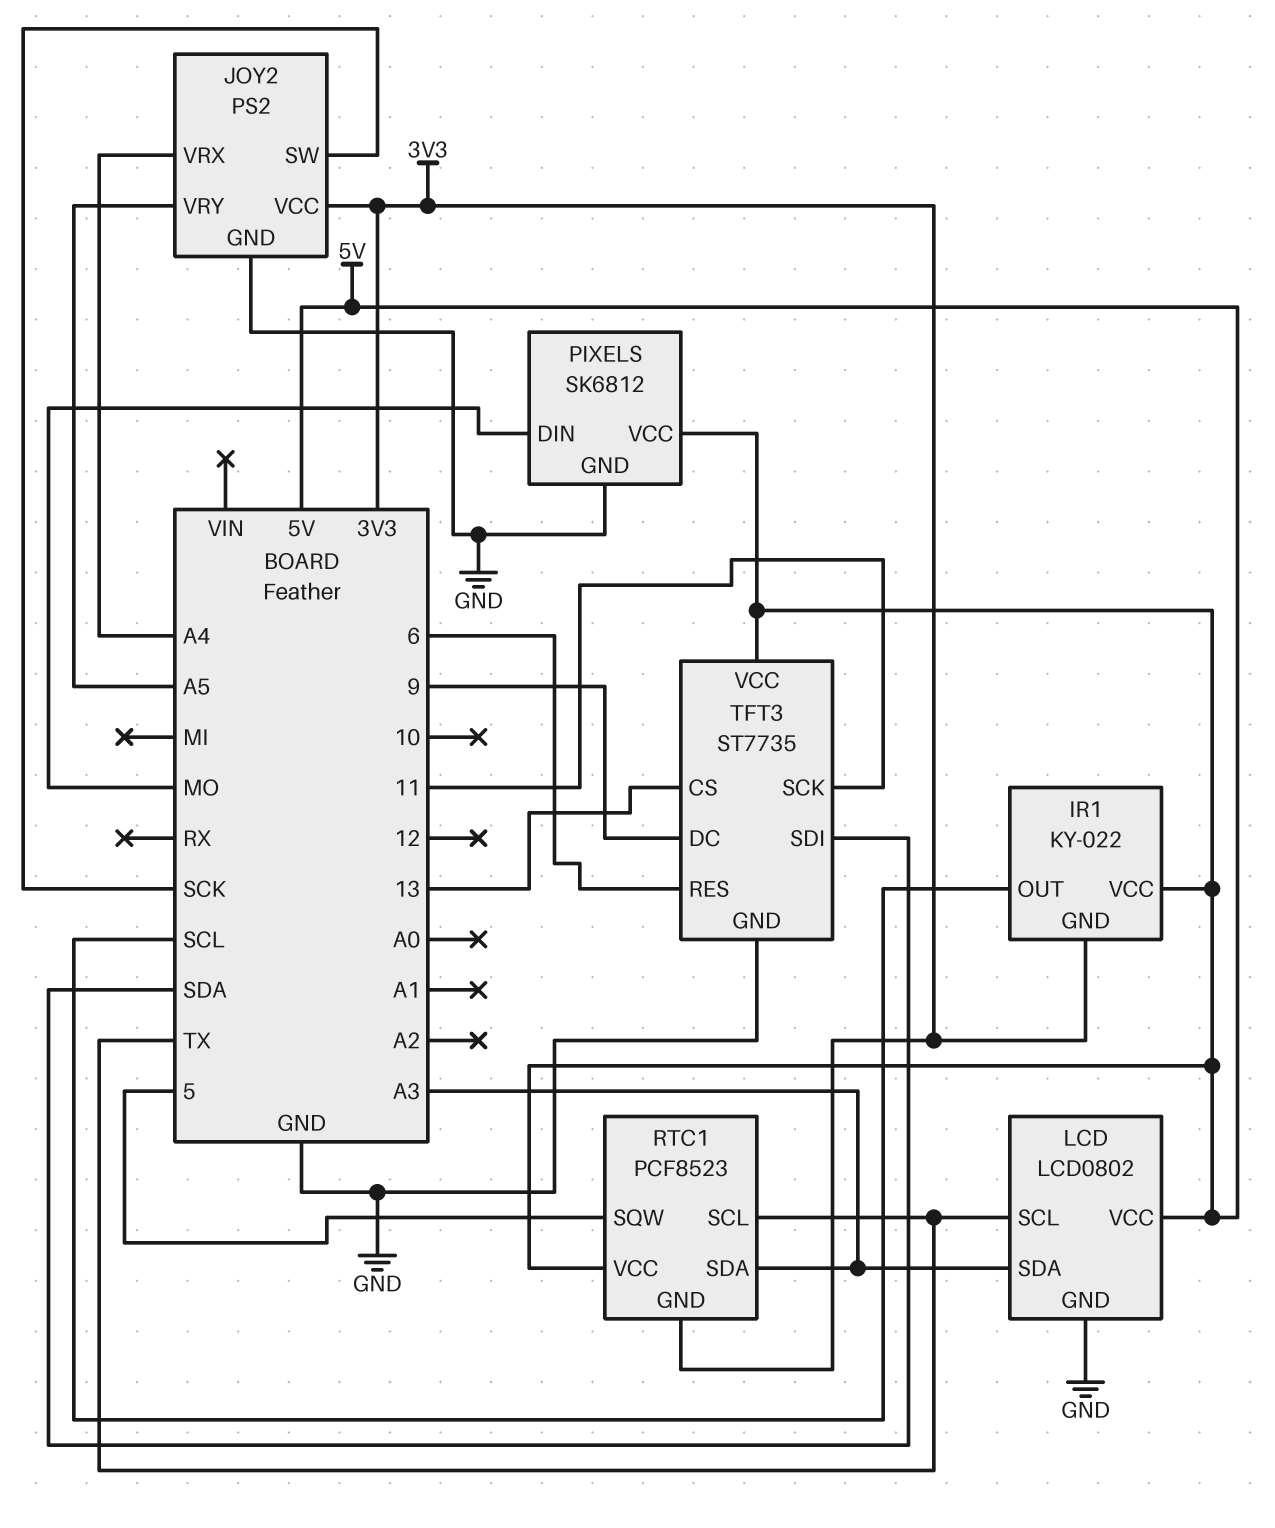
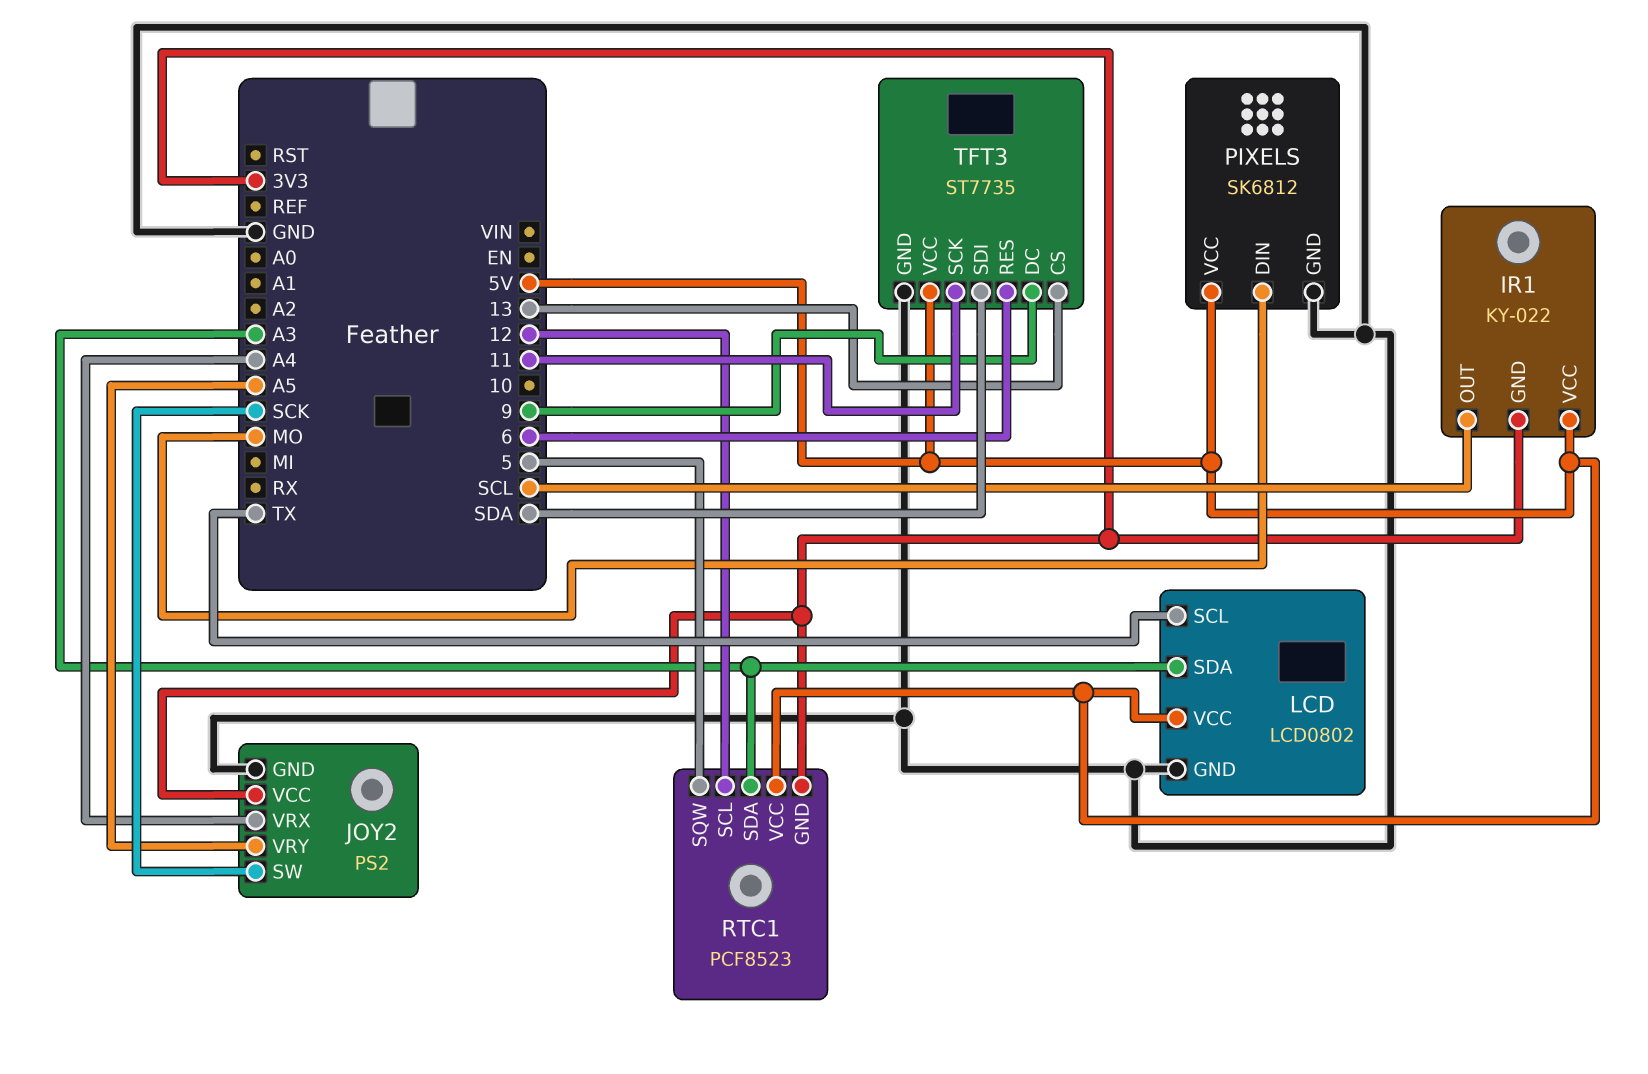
RTC1 pin SCL: TX -> 12

